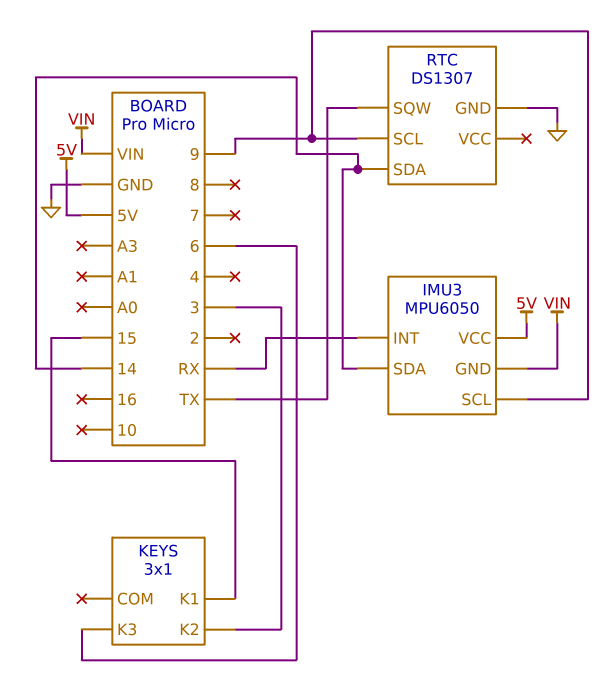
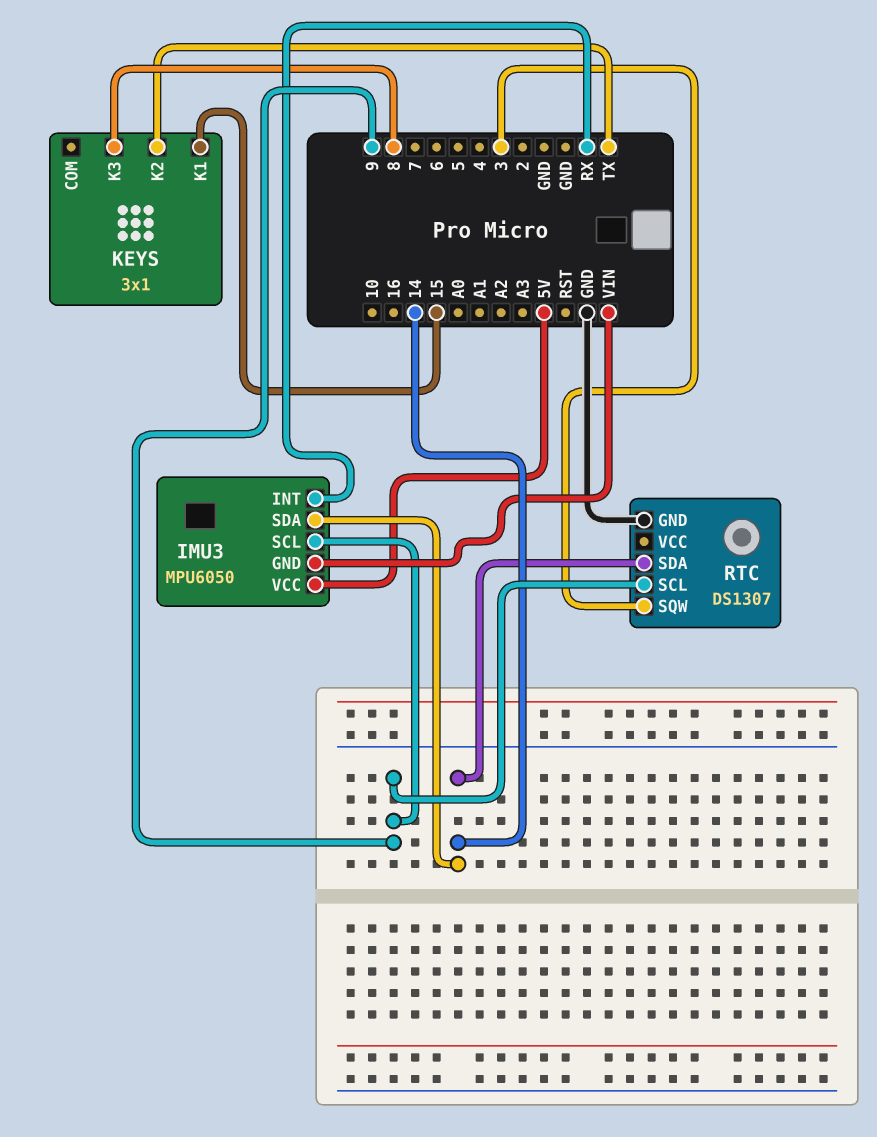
KEYS pin K2: 3 -> TX
KEYS pin K3: 6 -> 8
RTC pin SQW: TX -> 3

